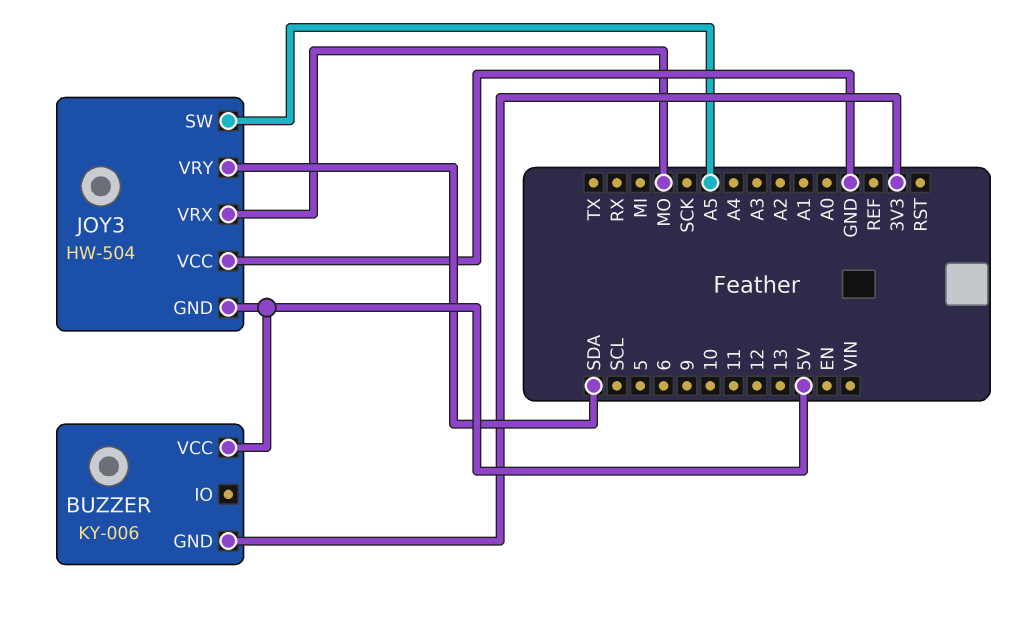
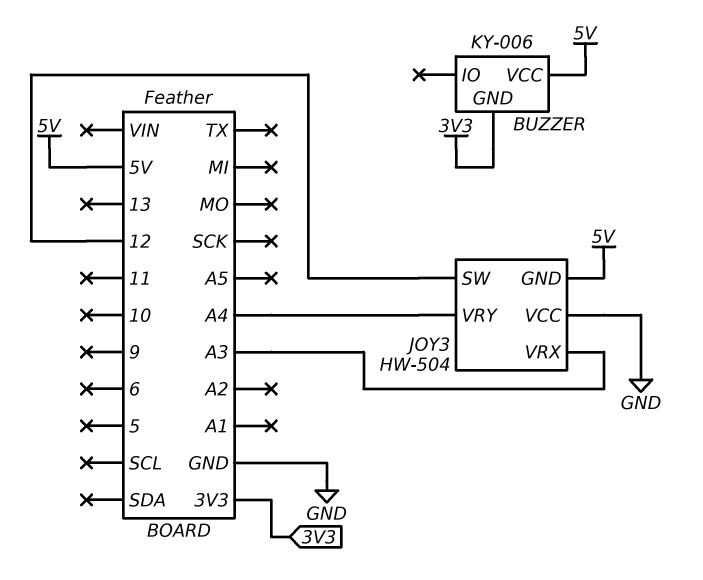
JOY3 pin SW: A5 -> 12
JOY3 pin VRX: MO -> A3
JOY3 pin VRY: SDA -> A4

